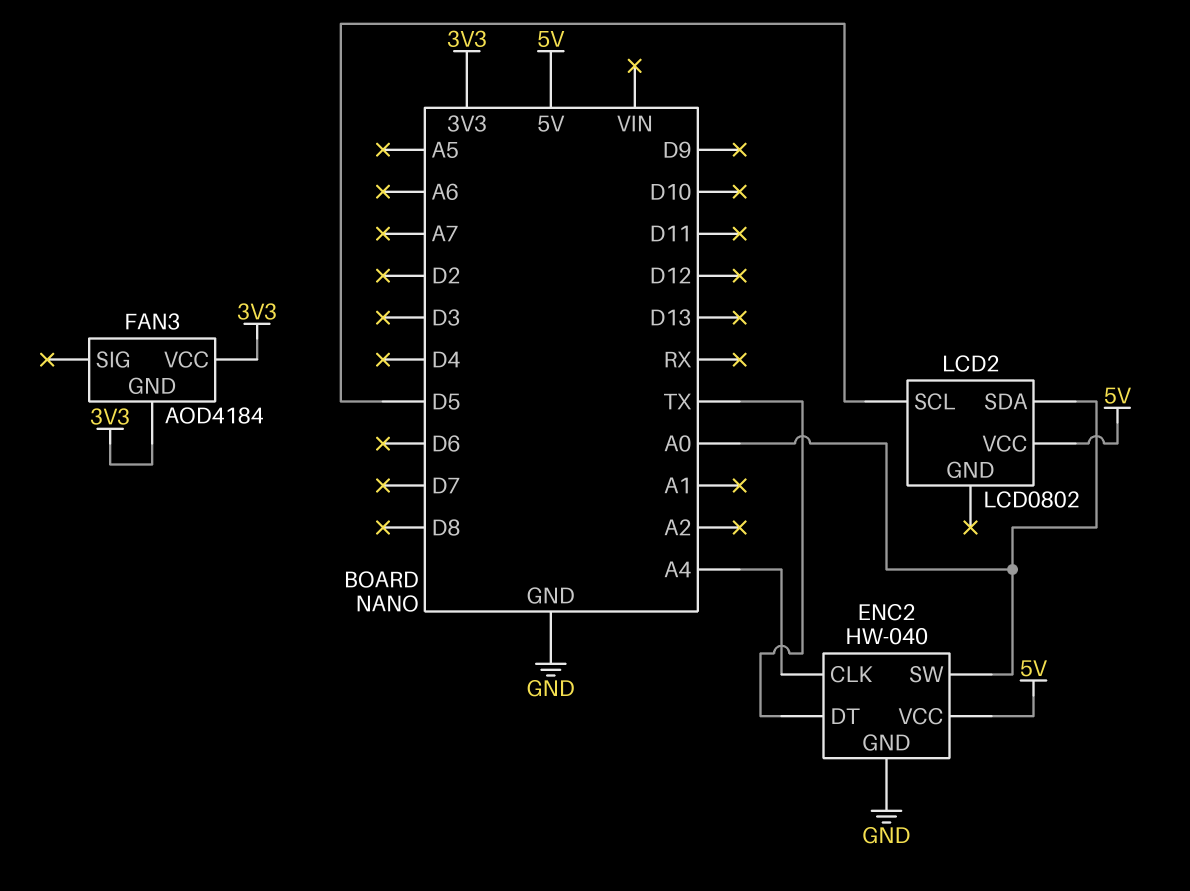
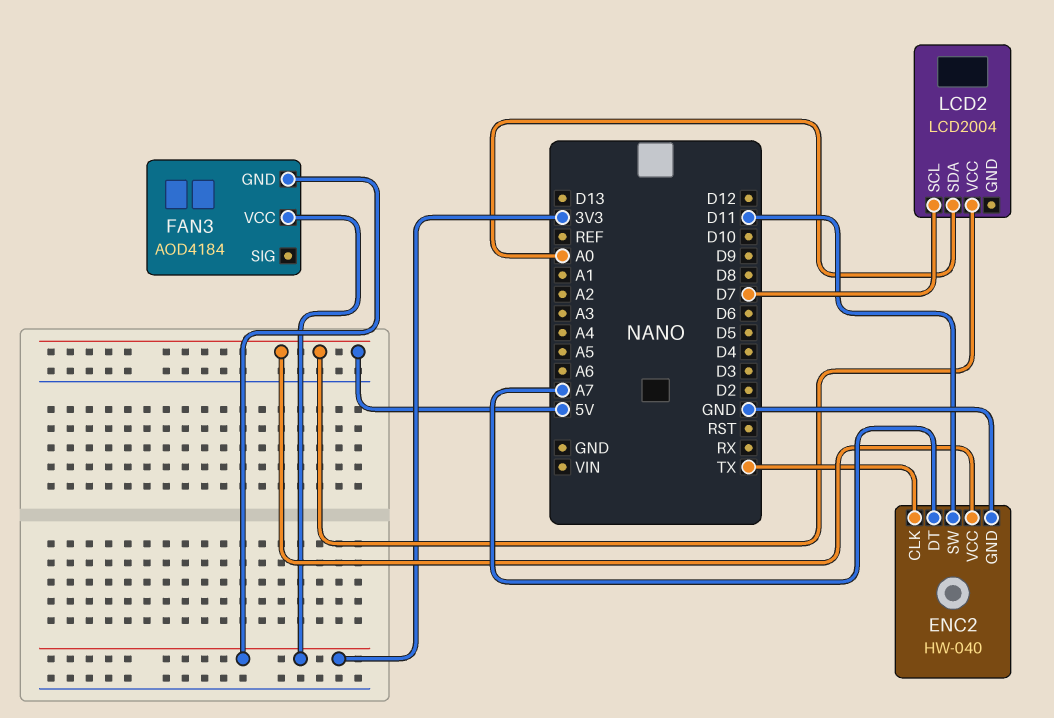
ENC2 pin CLK: A4 -> TX
ENC2 pin DT: TX -> A7
ENC2 pin SW: A0 -> D11
LCD2: LCD0802 -> LCD2004
LCD2 pin SCL: D5 -> D7

